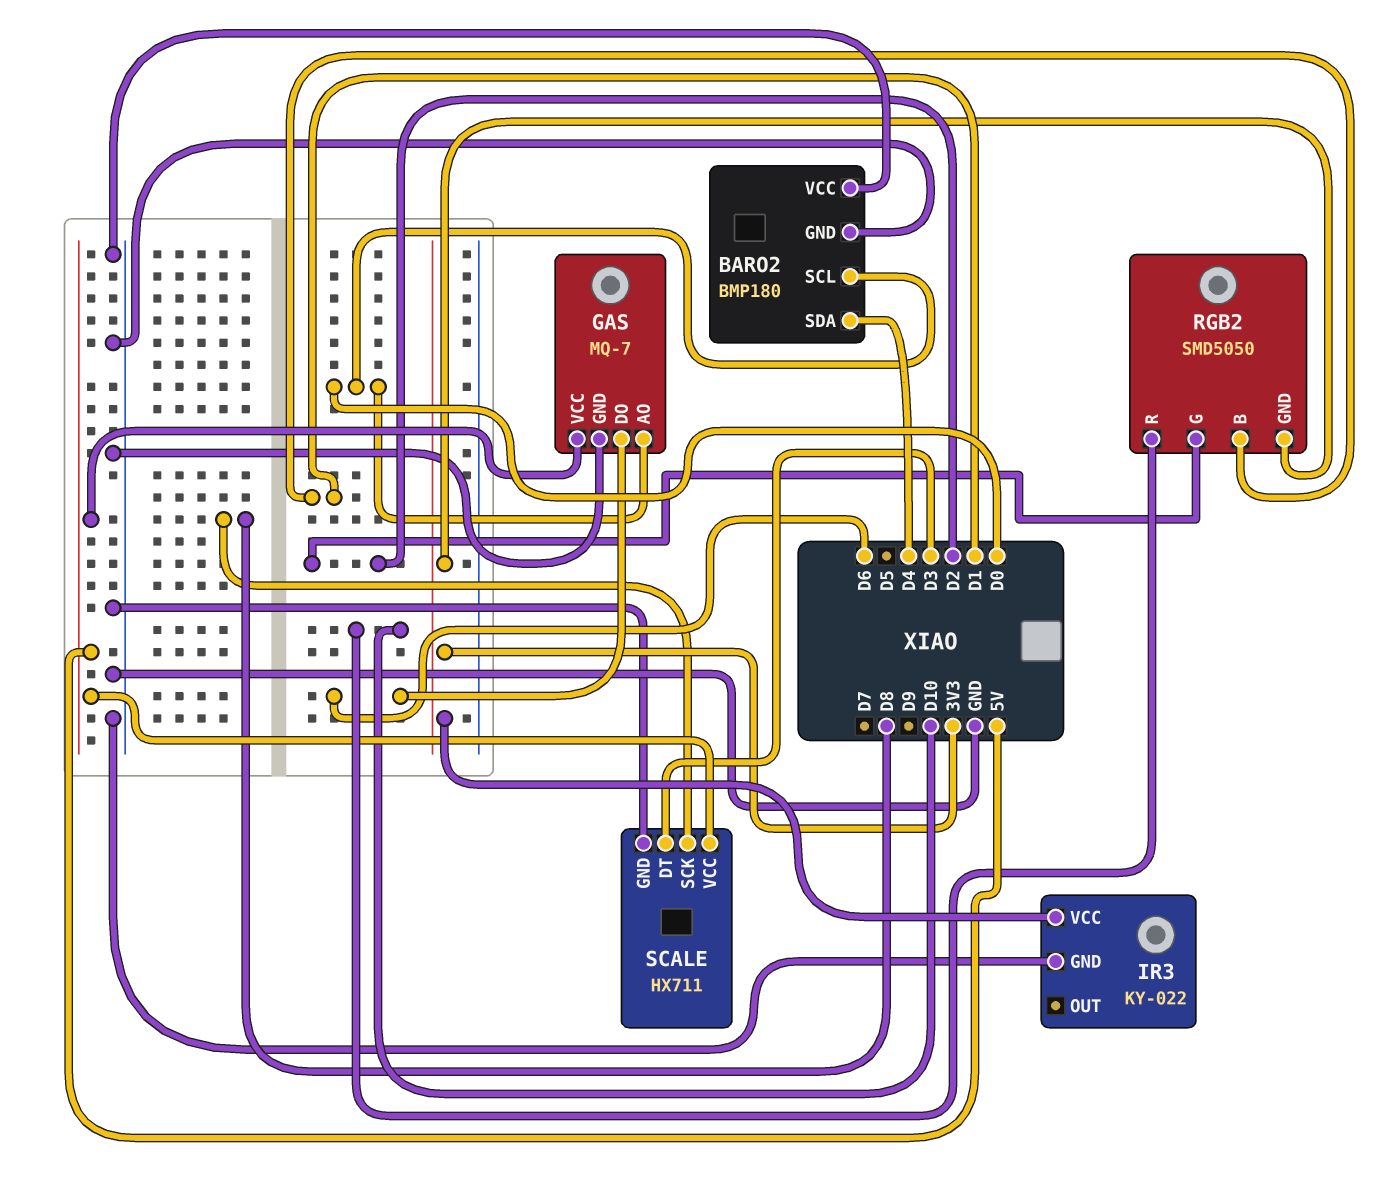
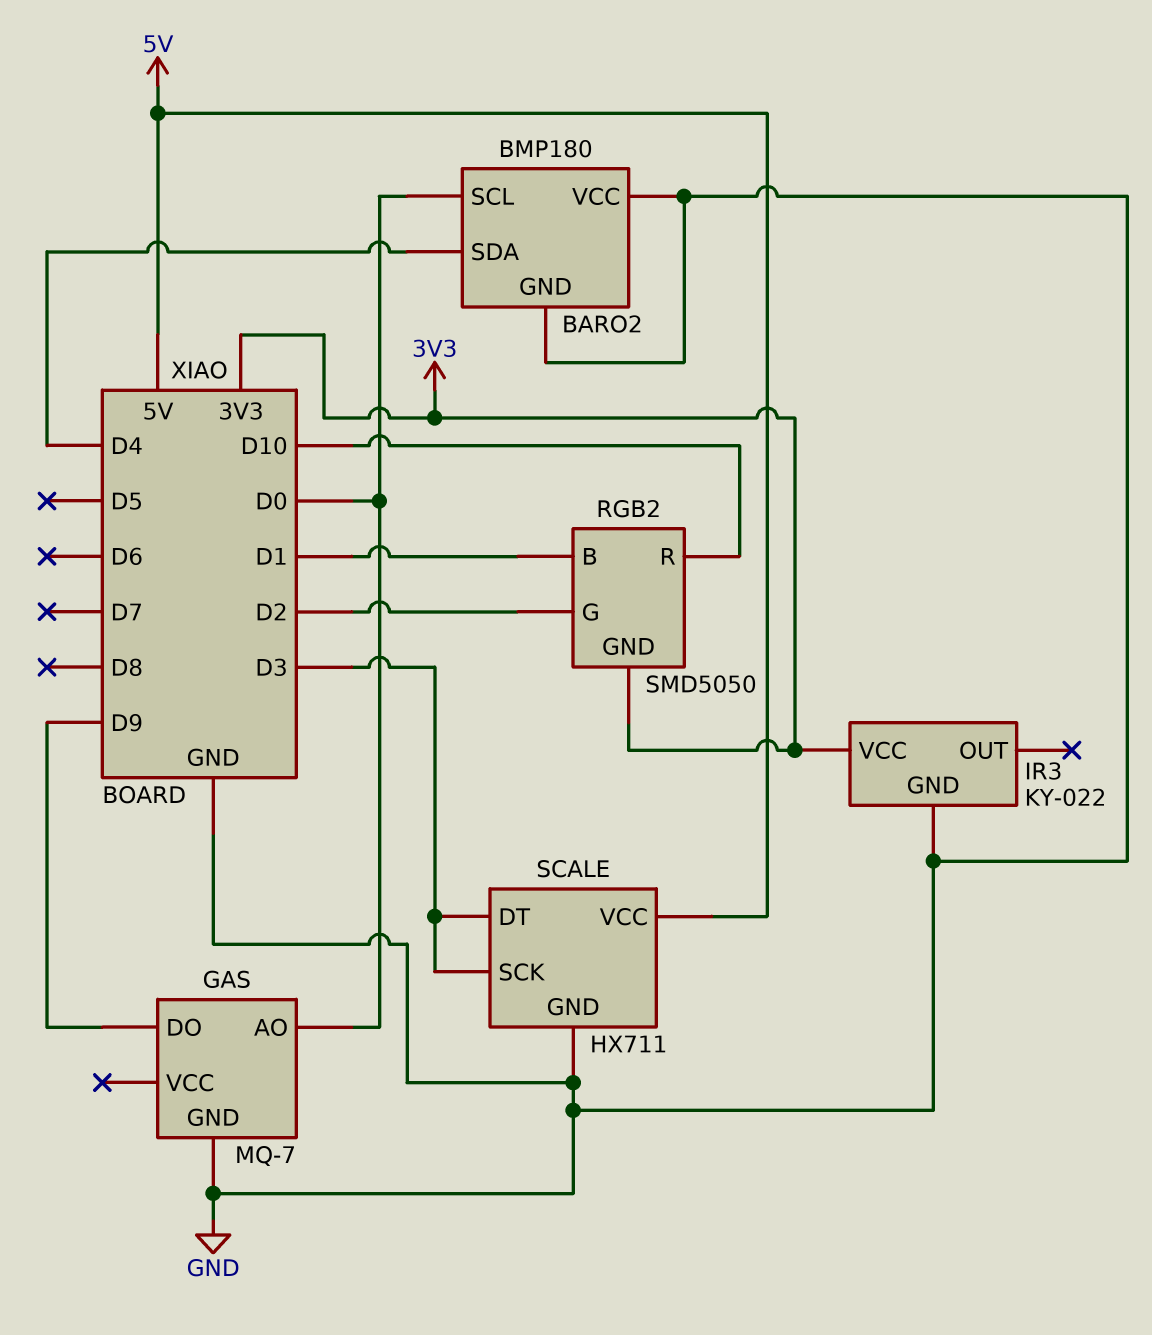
GAS pin DO: D6 -> D9
GAS pin VCC: 5V -> none
SCALE pin SCK: D8 -> D3

